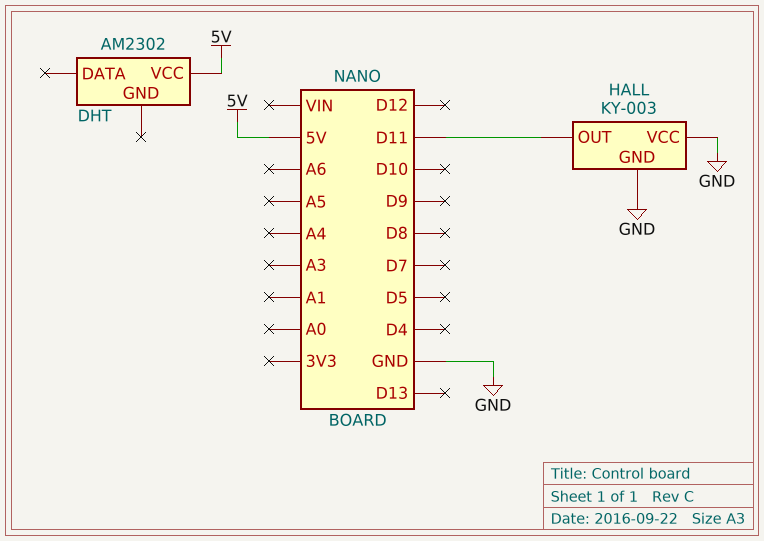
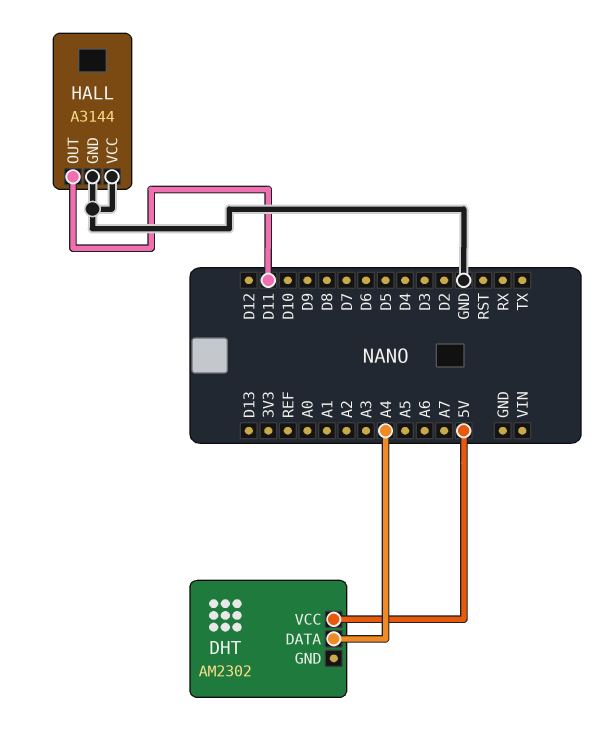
DHT pin DATA: none -> A4
HALL: KY-003 -> A3144

